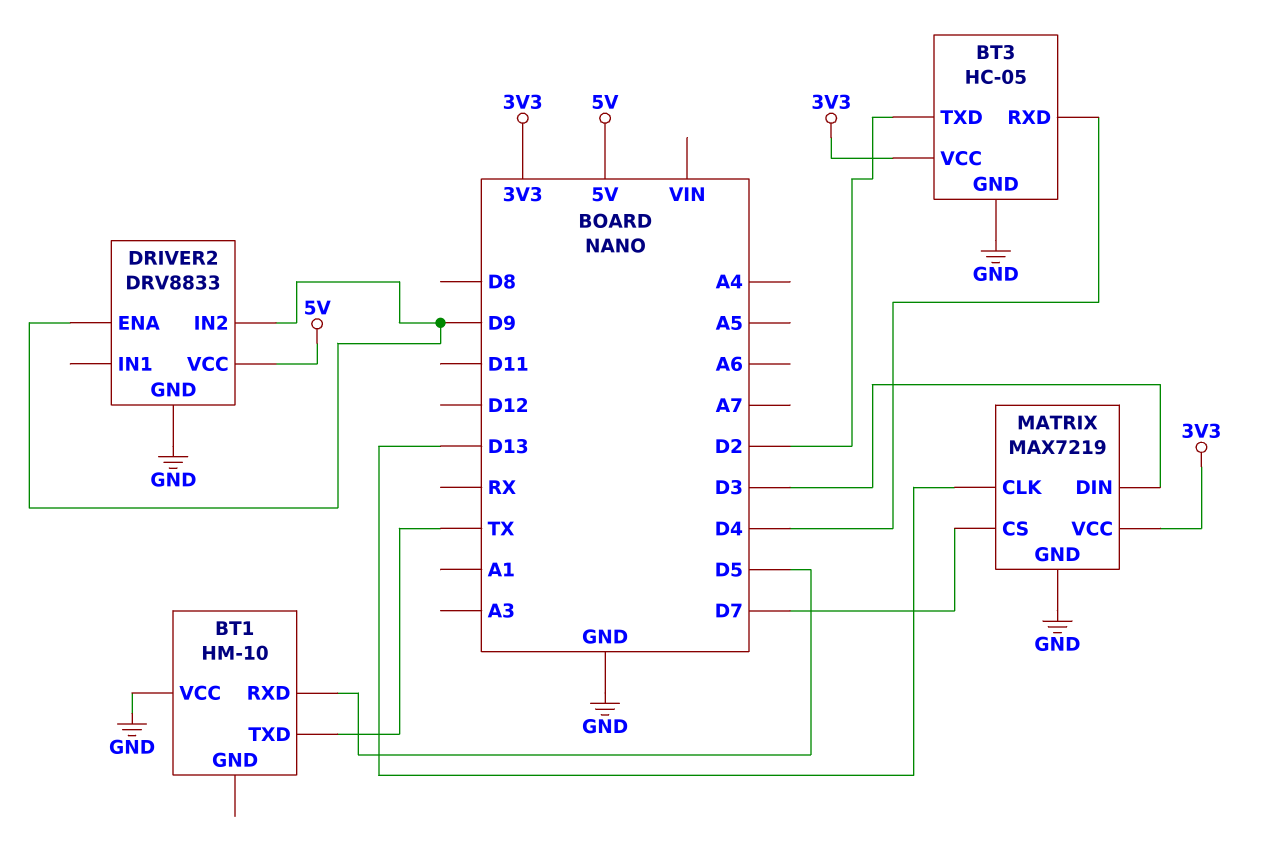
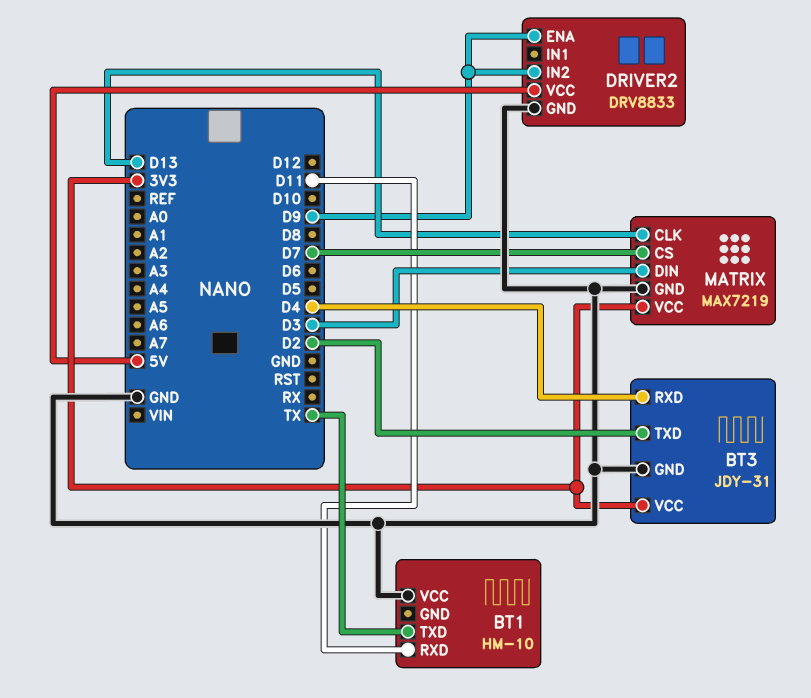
BT1 pin RXD: D5 -> D11
BT3: HC-05 -> JDY-31

